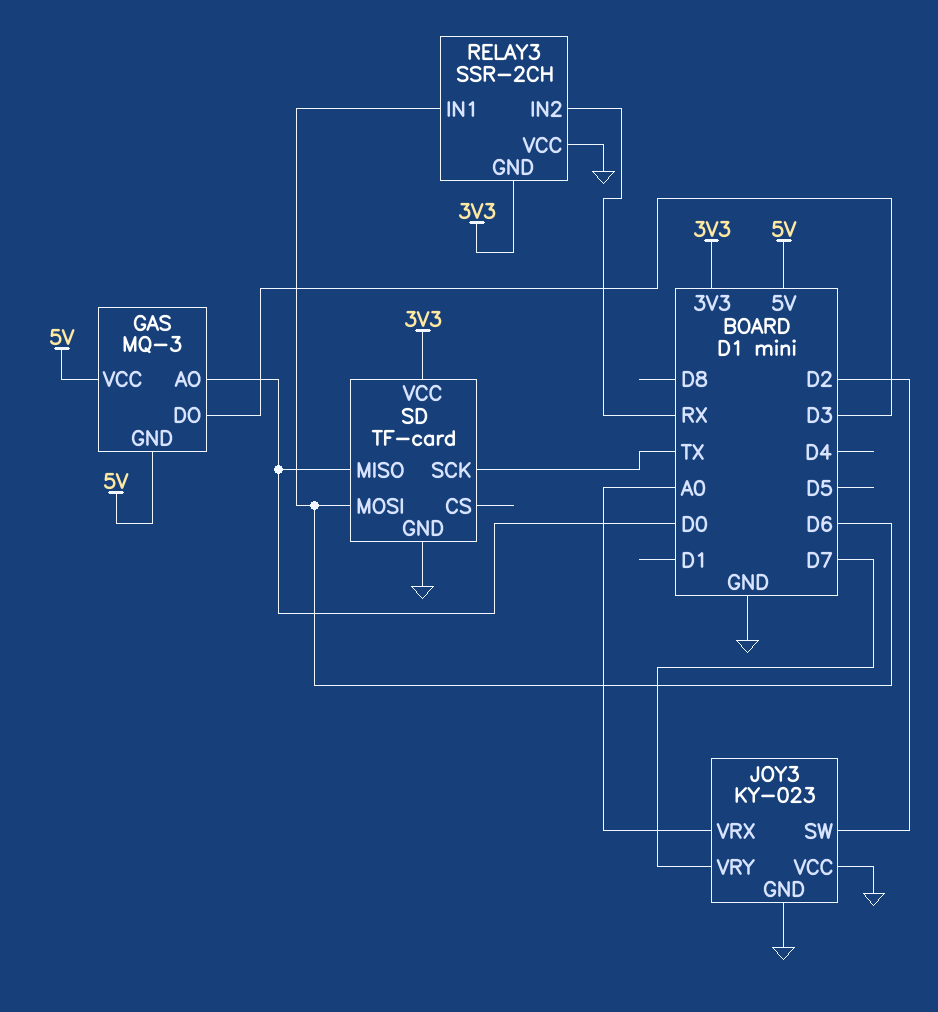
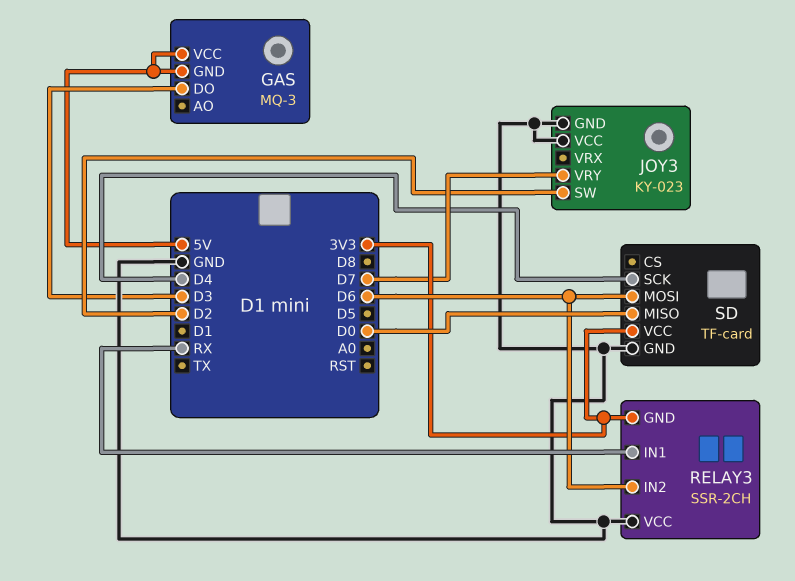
GAS pin AO: D0 -> none
JOY3 pin VRX: A0 -> none
RELAY3 pin IN1: D6 -> RX
RELAY3 pin IN2: RX -> D6
SD pin SCK: TX -> D4

